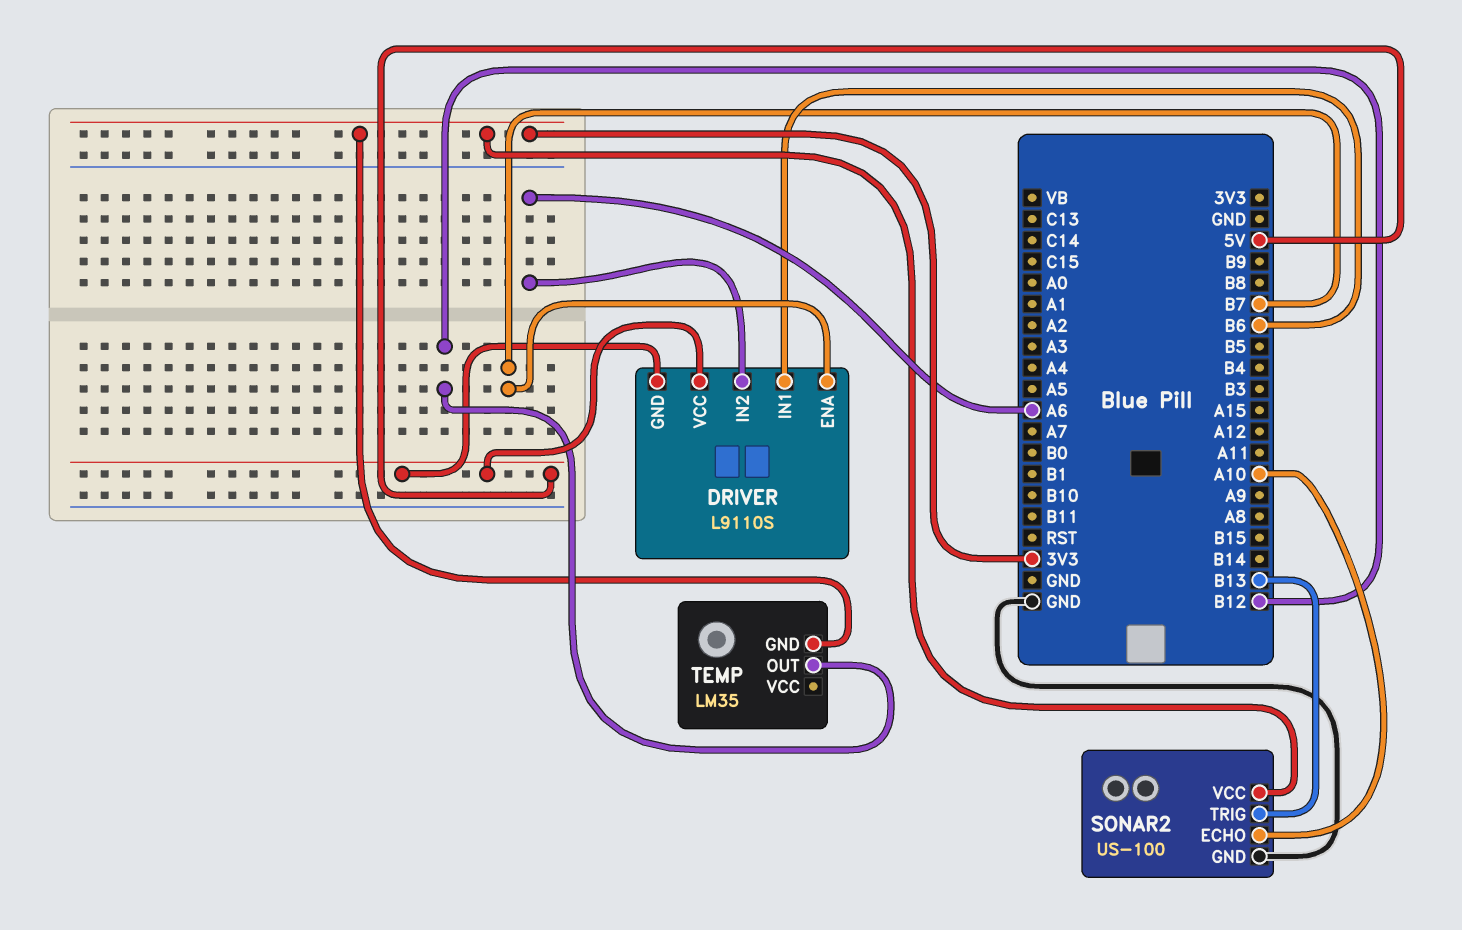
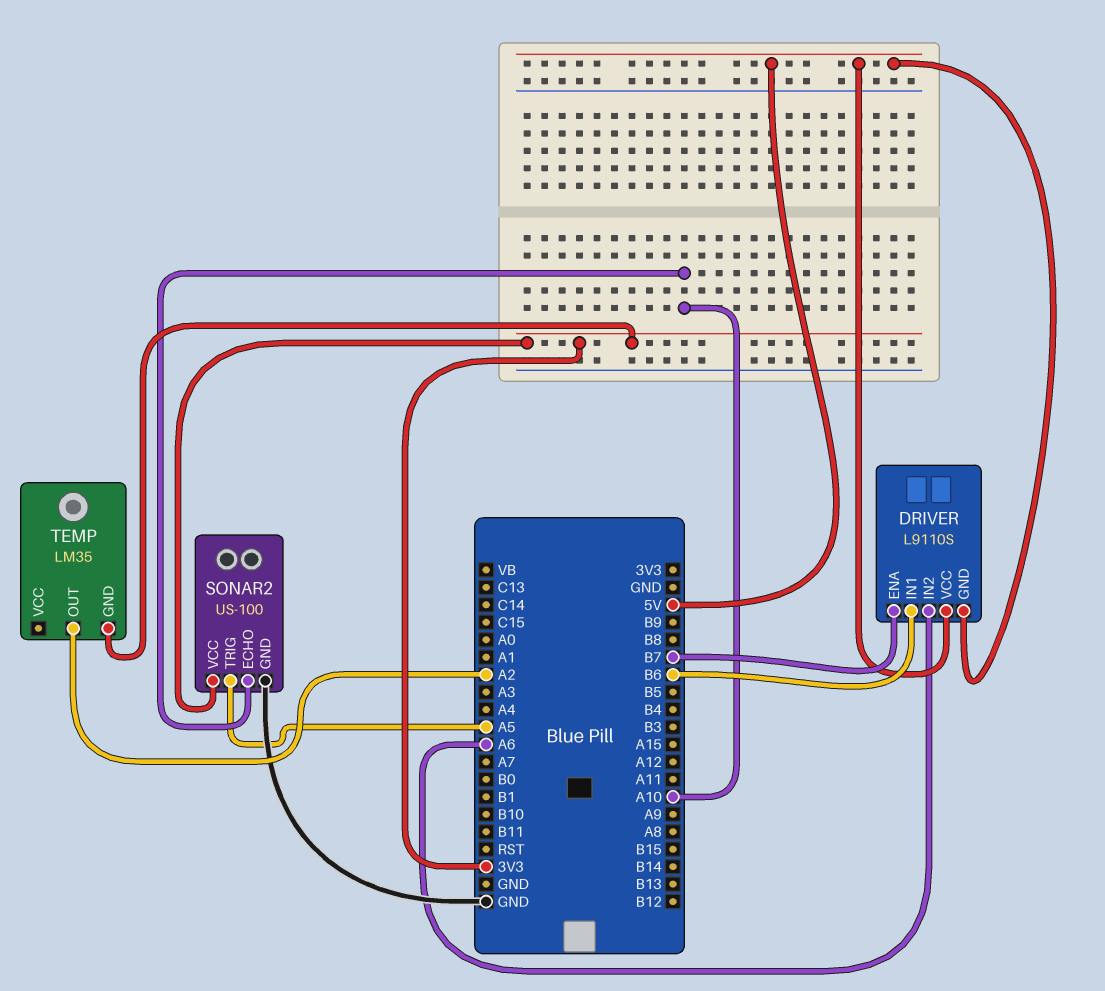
SONAR2 pin TRIG: B13 -> A5
TEMP pin OUT: B12 -> A2

